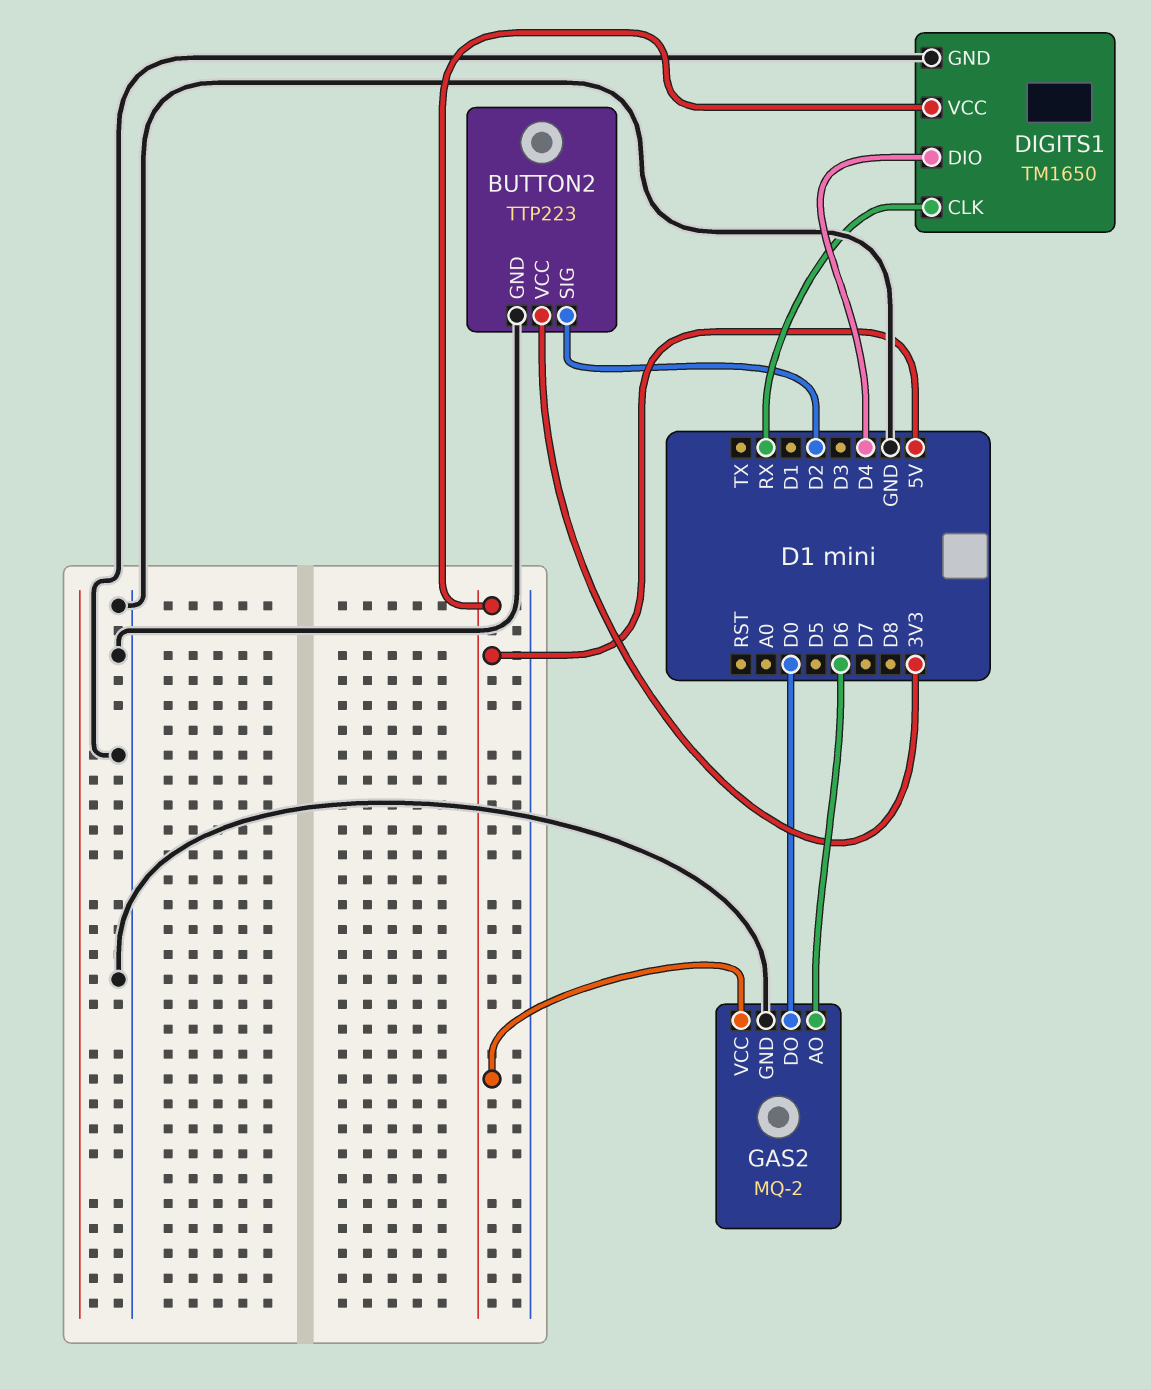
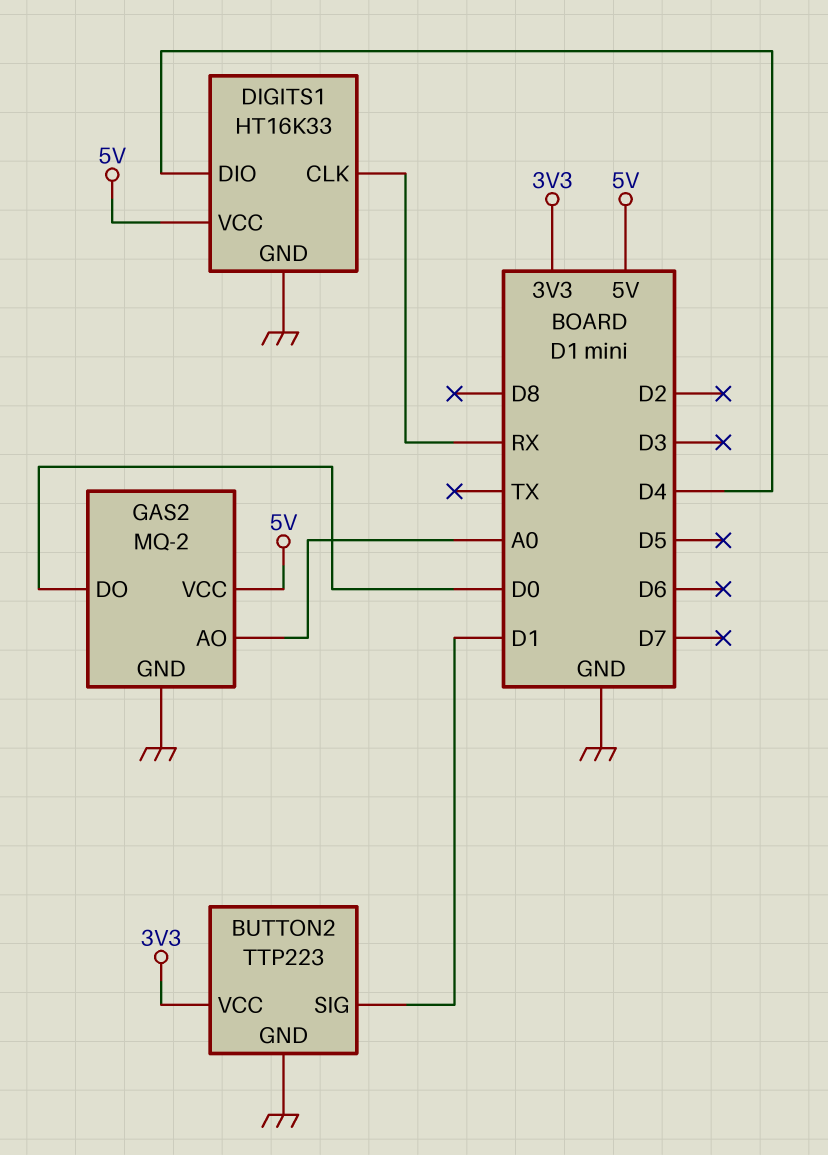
BUTTON2 pin SIG: D2 -> D1
DIGITS1: TM1650 -> HT16K33
GAS2 pin AO: D6 -> A0

